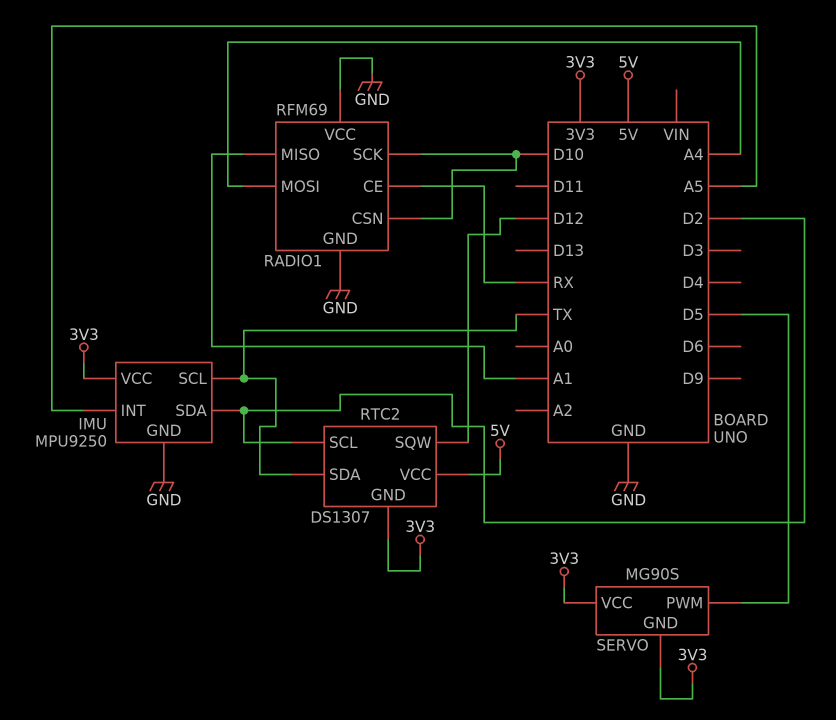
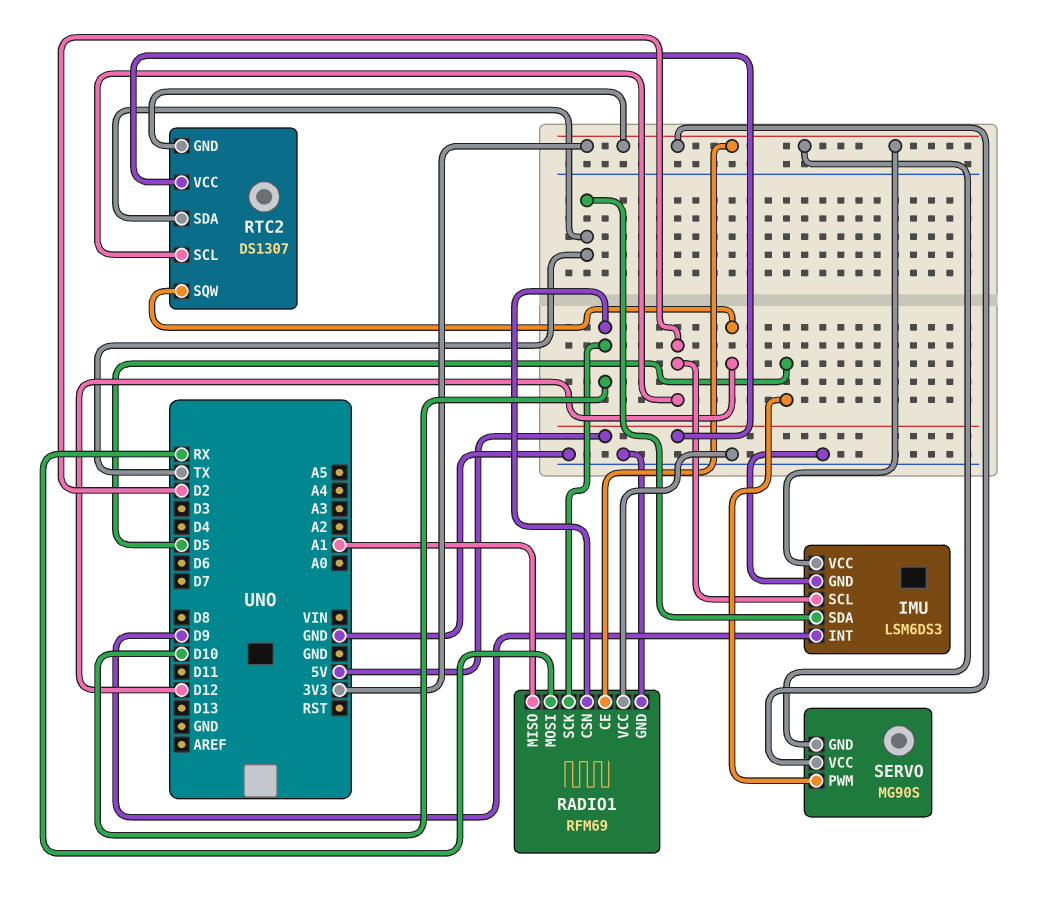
IMU: MPU9250 -> LSM6DS3
IMU pin INT: A5 -> D9
IMU pin SCL: TX -> D2
IMU pin SDA: D2 -> TX
RADIO1 pin CE: RX -> 3V3
RADIO1 pin MOSI: A4 -> RX

